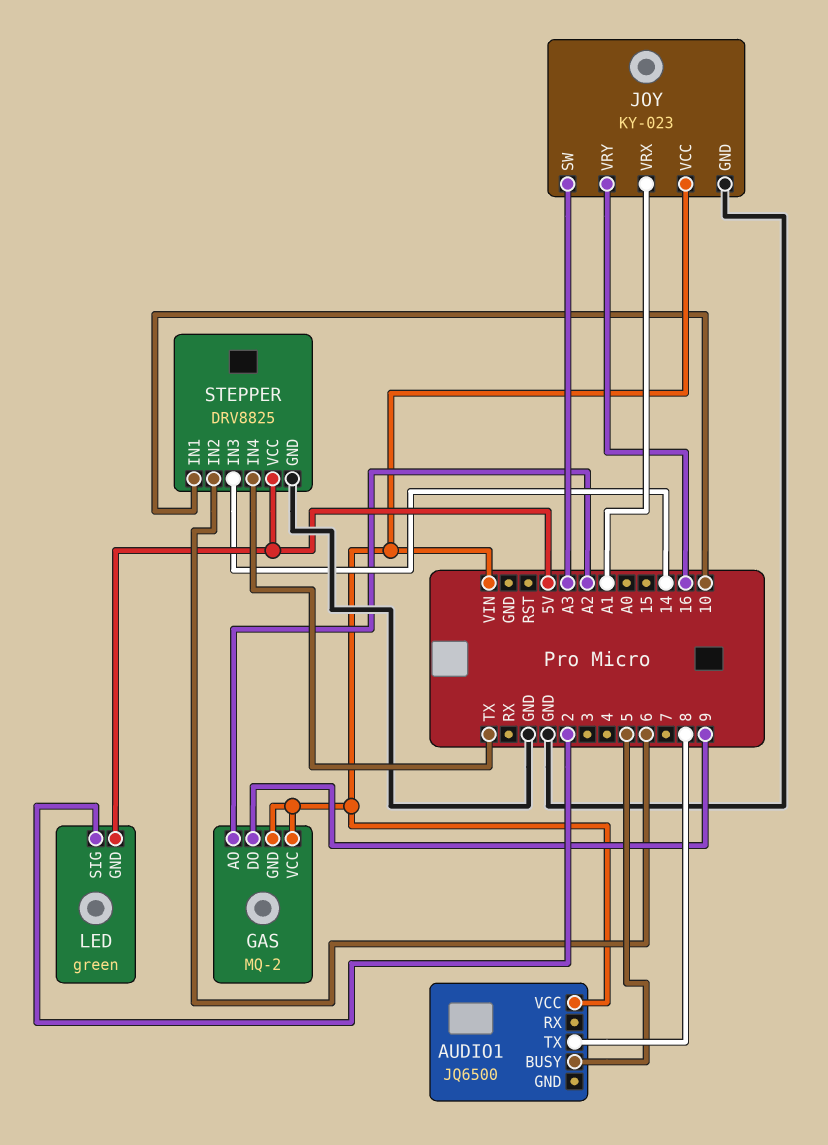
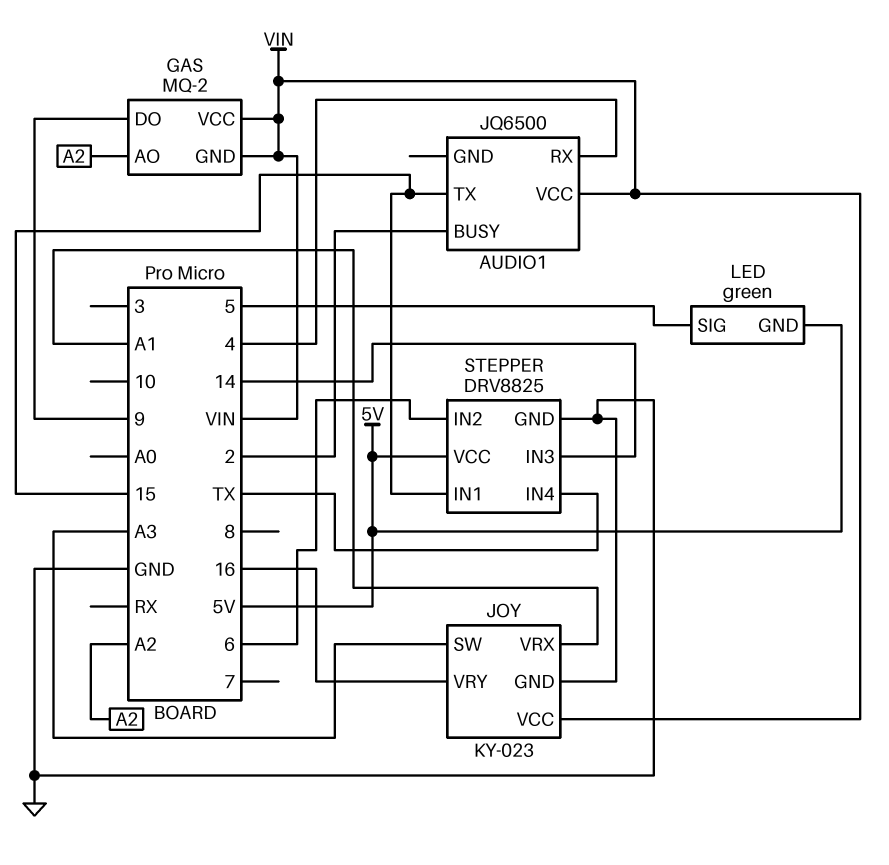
AUDIO1 pin BUSY: 5 -> 2
AUDIO1 pin RX: none -> 4
AUDIO1 pin TX: 8 -> 15
LED pin SIG: 2 -> 5
STEPPER pin IN1: 10 -> 15

